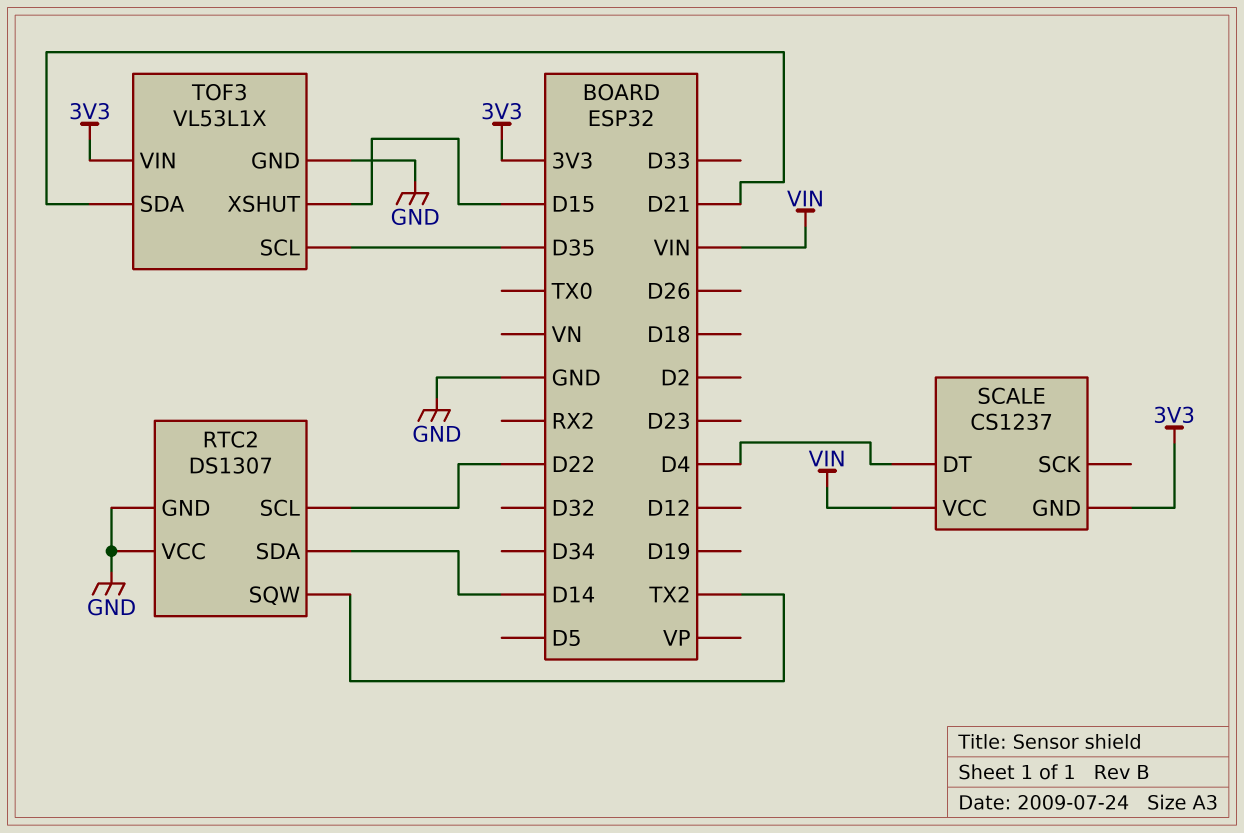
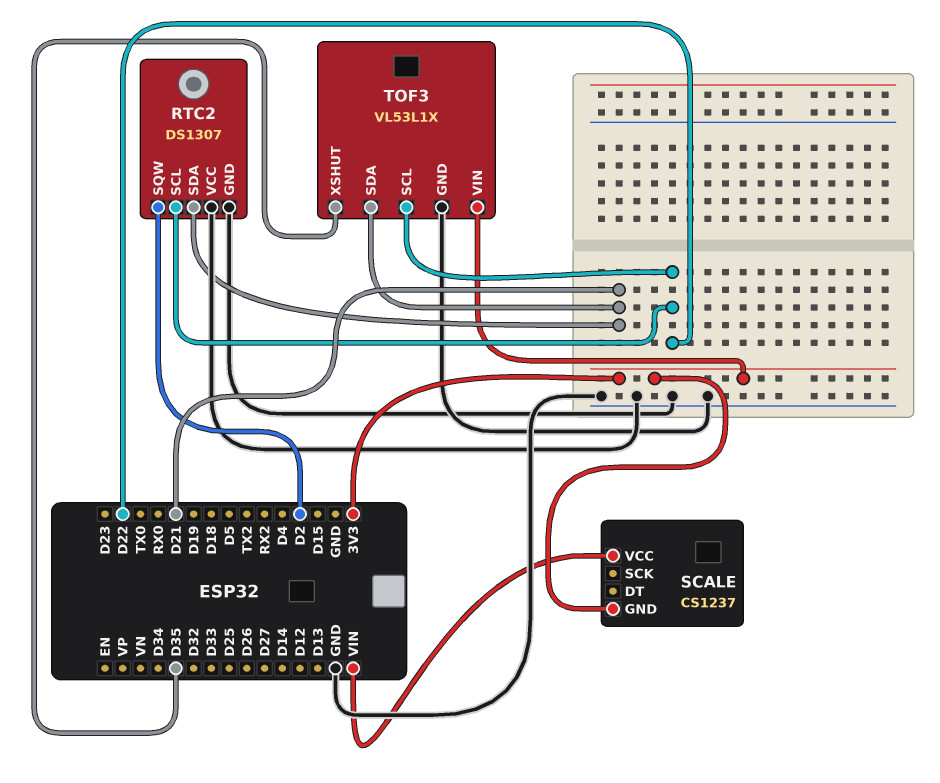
RTC2 pin SDA: D14 -> D21
RTC2 pin SQW: TX2 -> D2
SCALE pin DT: D4 -> none
TOF3 pin SCL: D35 -> D22
TOF3 pin XSHUT: D15 -> D35

